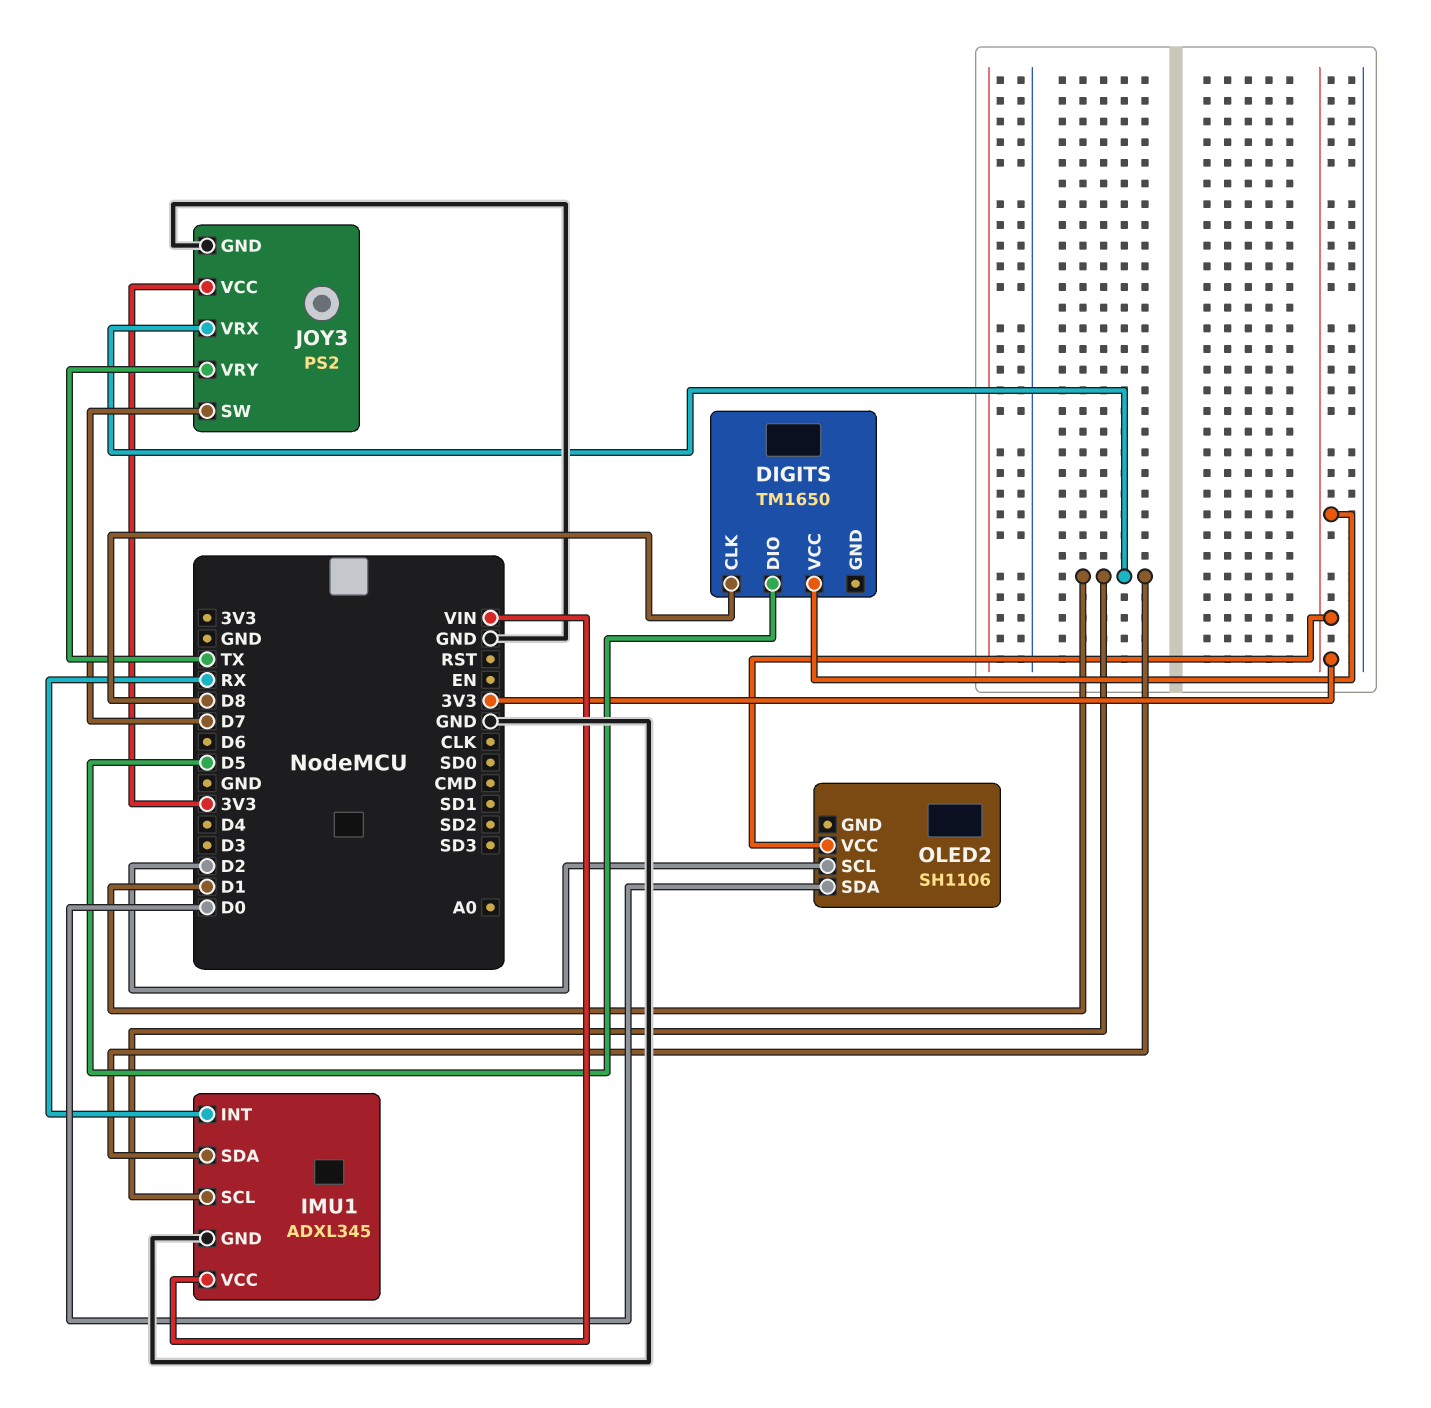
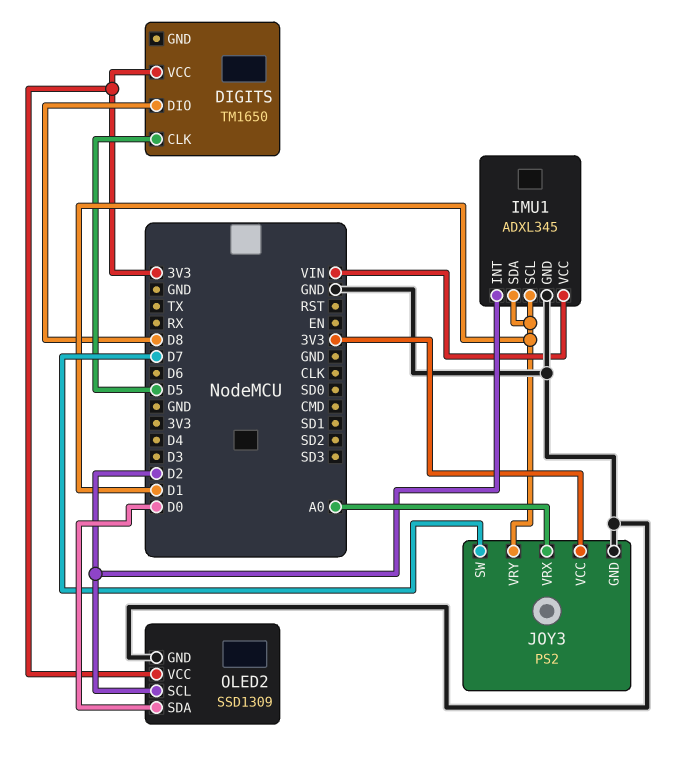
DIGITS pin CLK: D8 -> D5
DIGITS pin DIO: D5 -> D8
IMU1 pin INT: RX -> D2
JOY3 pin VRX: D1 -> A0
JOY3 pin VRY: TX -> D1
OLED2: SH1106 -> SSD1309
OLED2 pin GND: none -> GND

